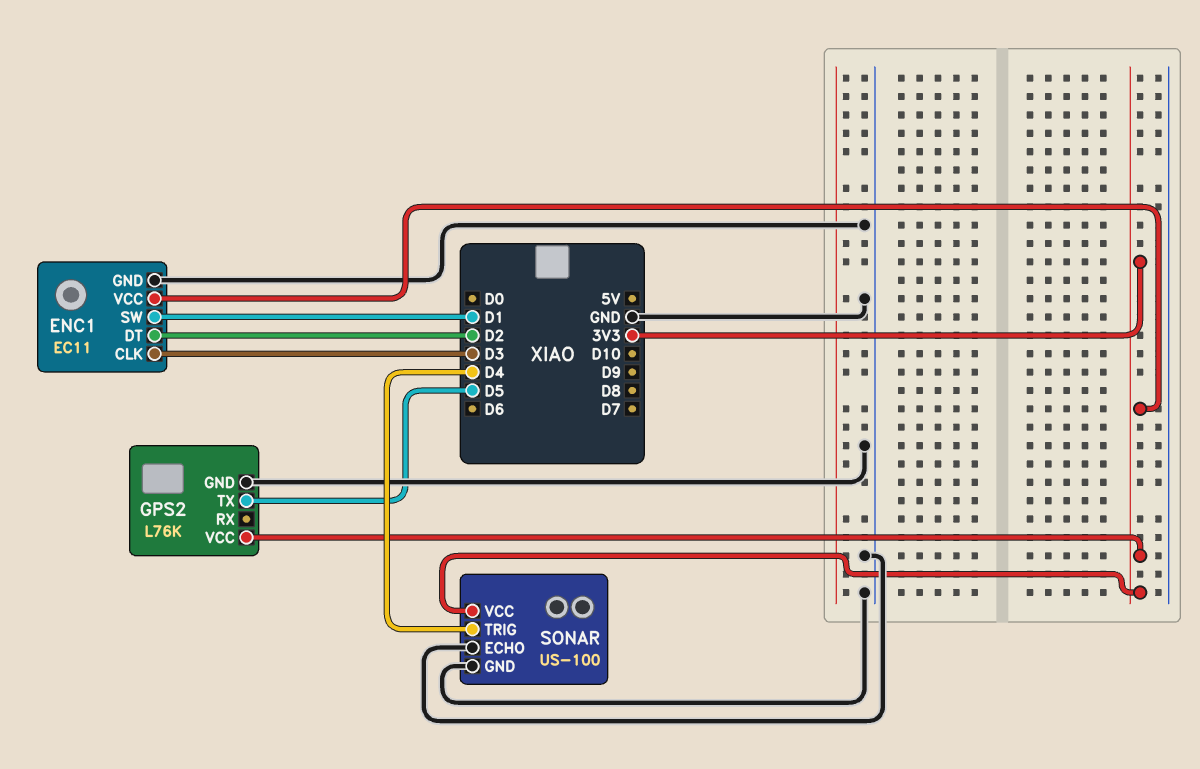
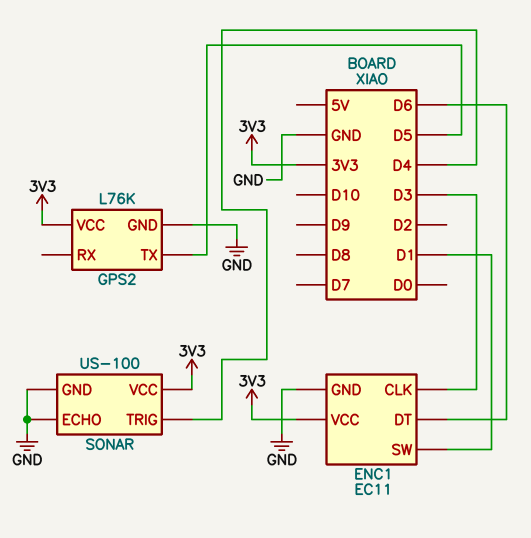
ENC1 pin DT: D2 -> D6

